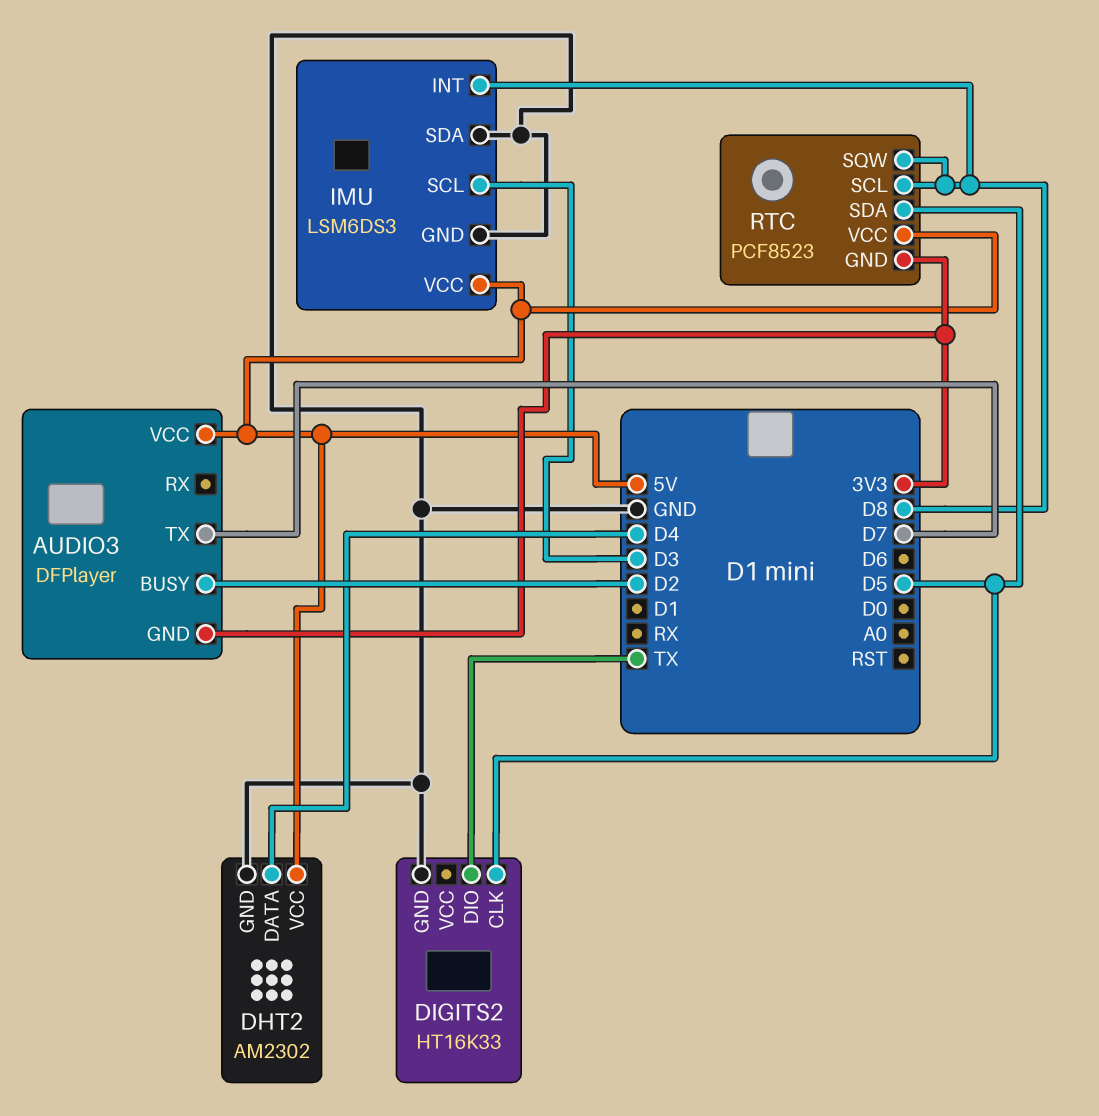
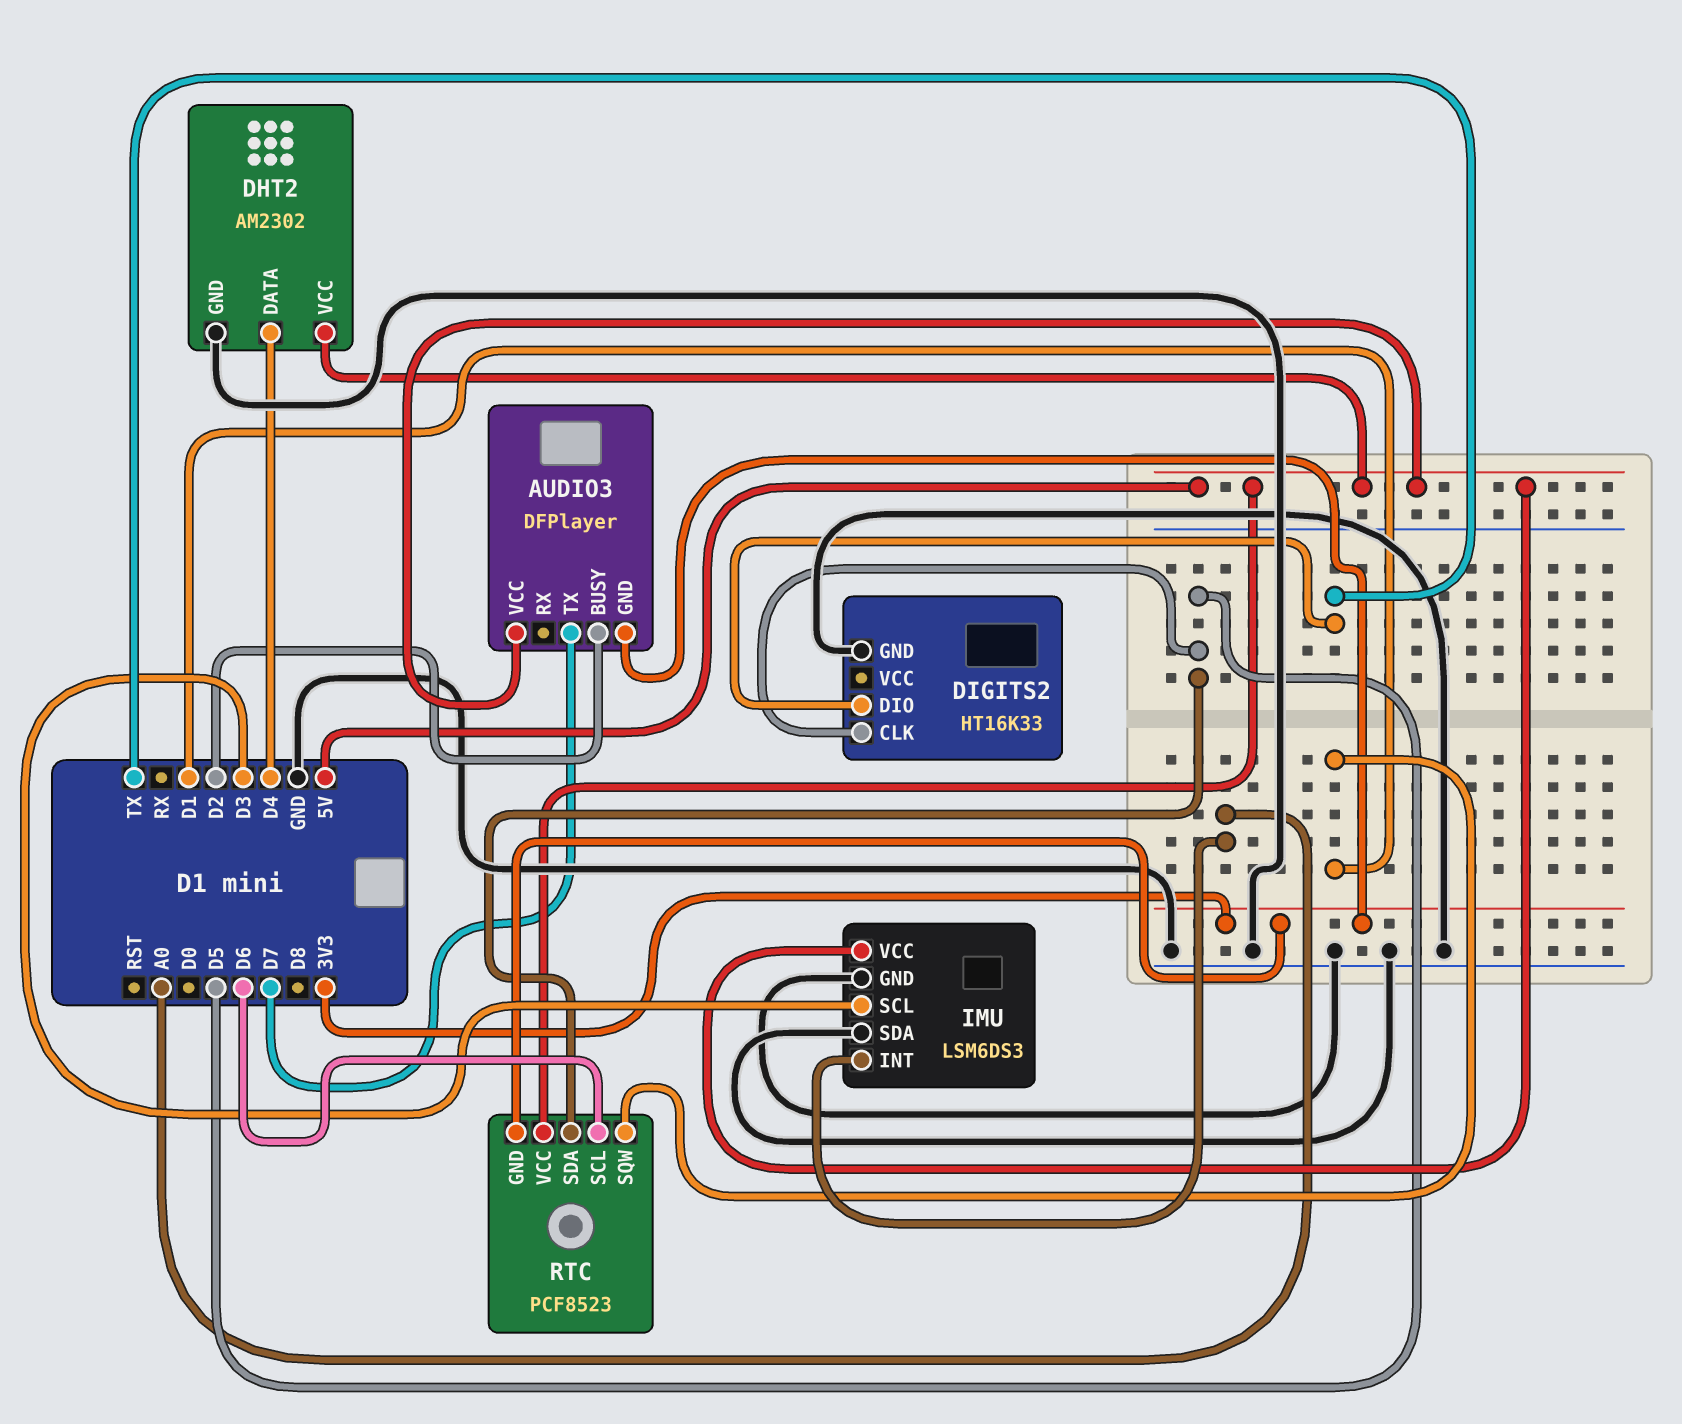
IMU pin INT: D8 -> A0
RTC pin SCL: D8 -> D6
RTC pin SQW: D8 -> D1

